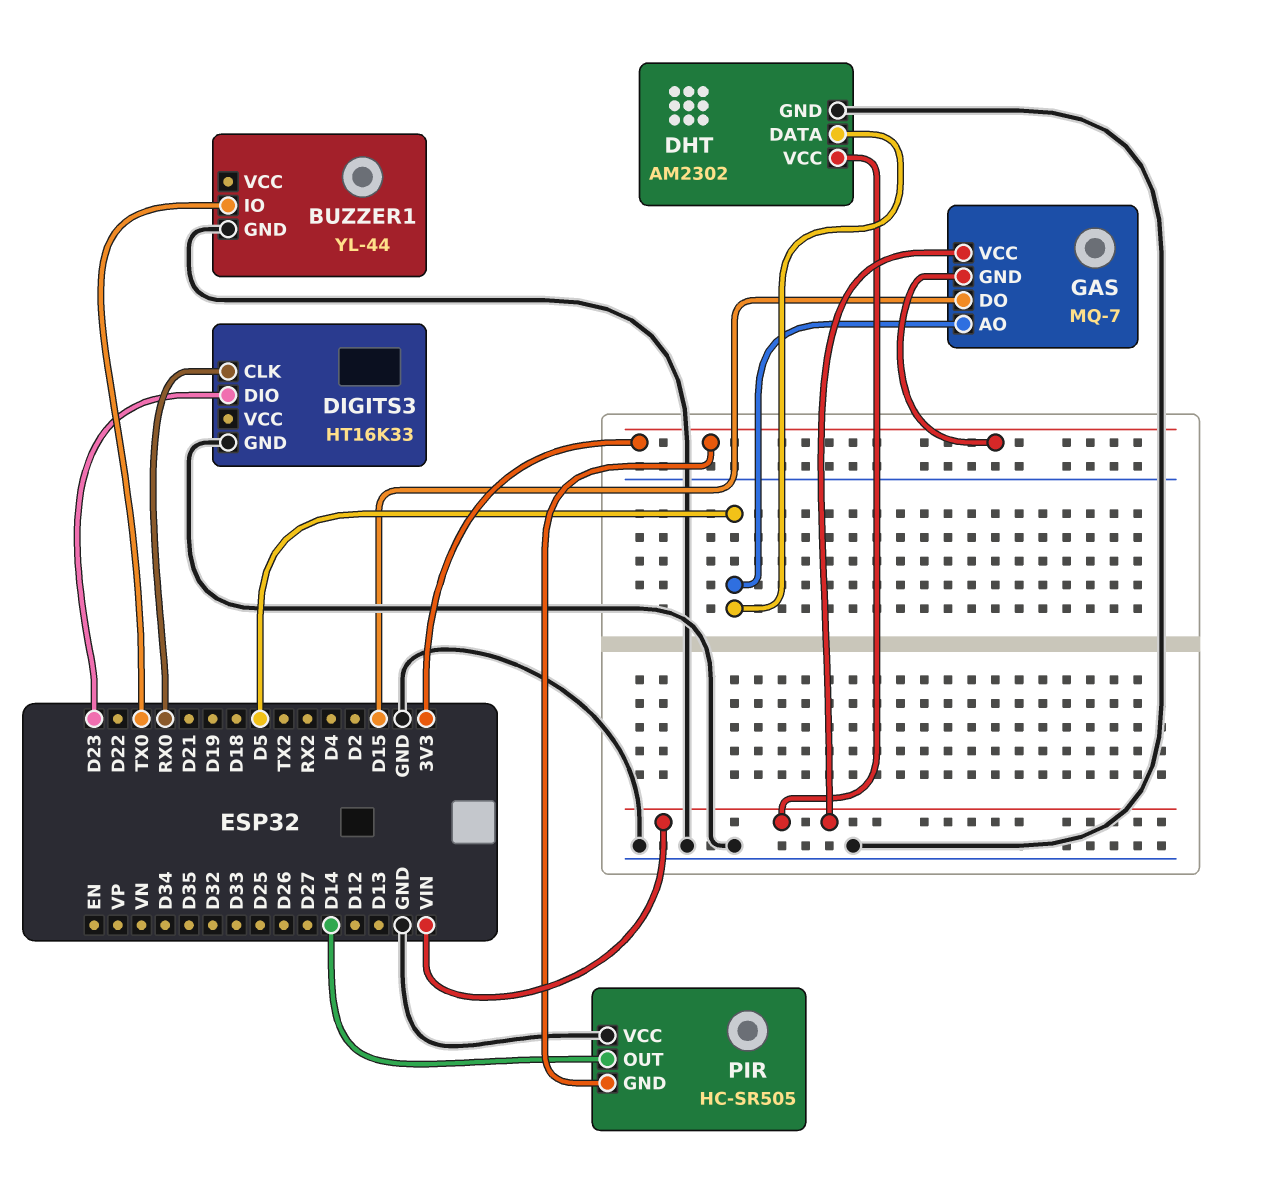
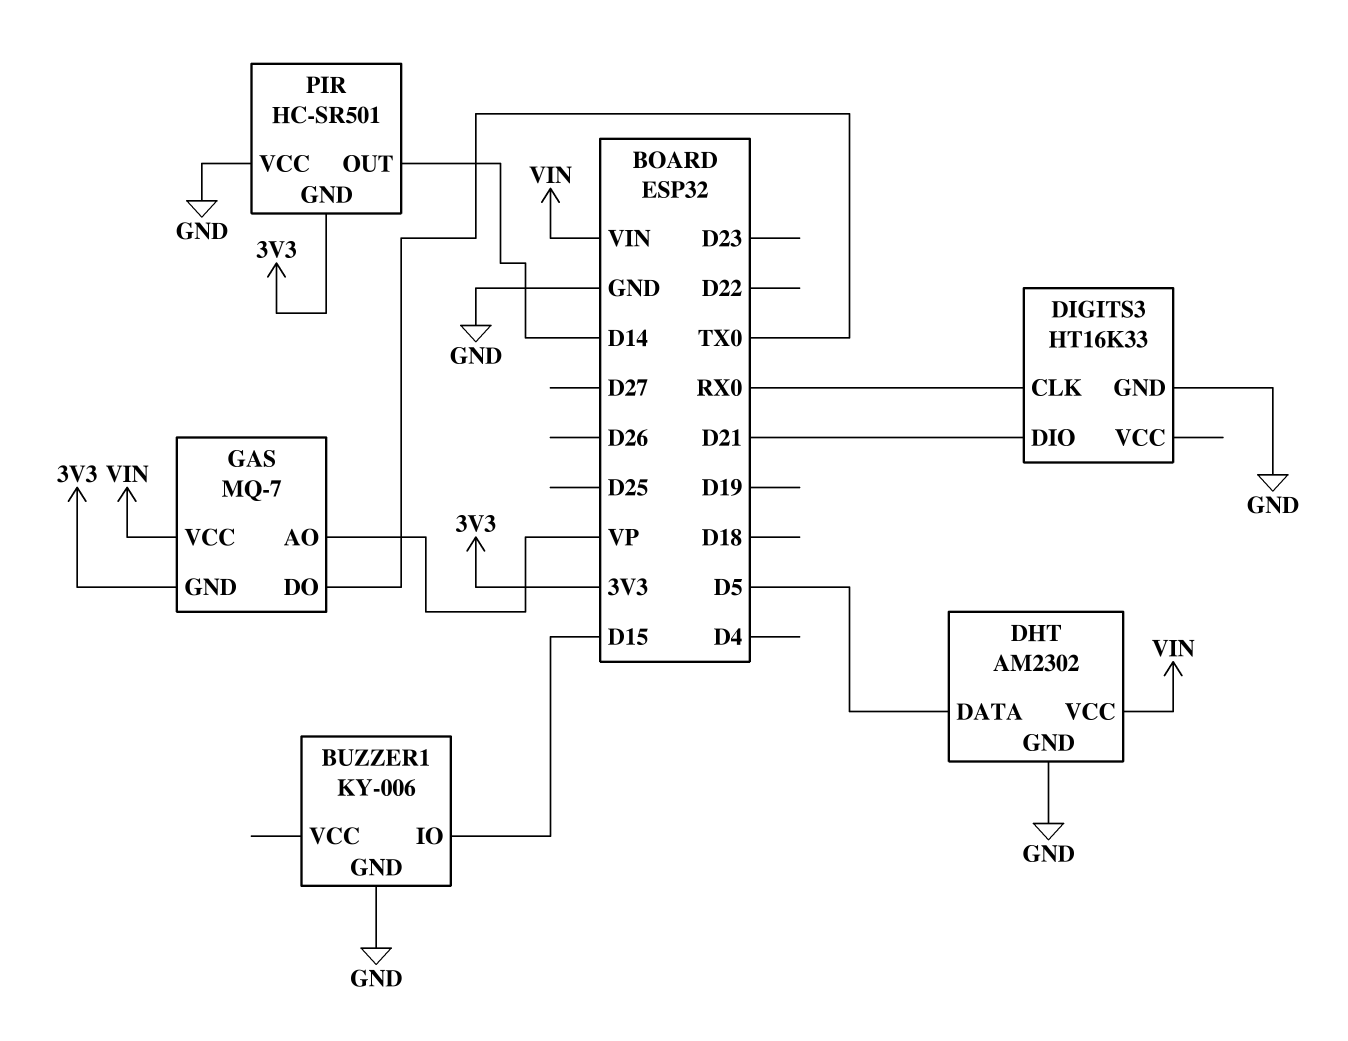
BUZZER1: YL-44 -> KY-006
BUZZER1 pin IO: TX0 -> D15
DIGITS3 pin DIO: D23 -> D21
GAS pin AO: D5 -> VP
GAS pin DO: D15 -> TX0
PIR: HC-SR505 -> HC-SR501

